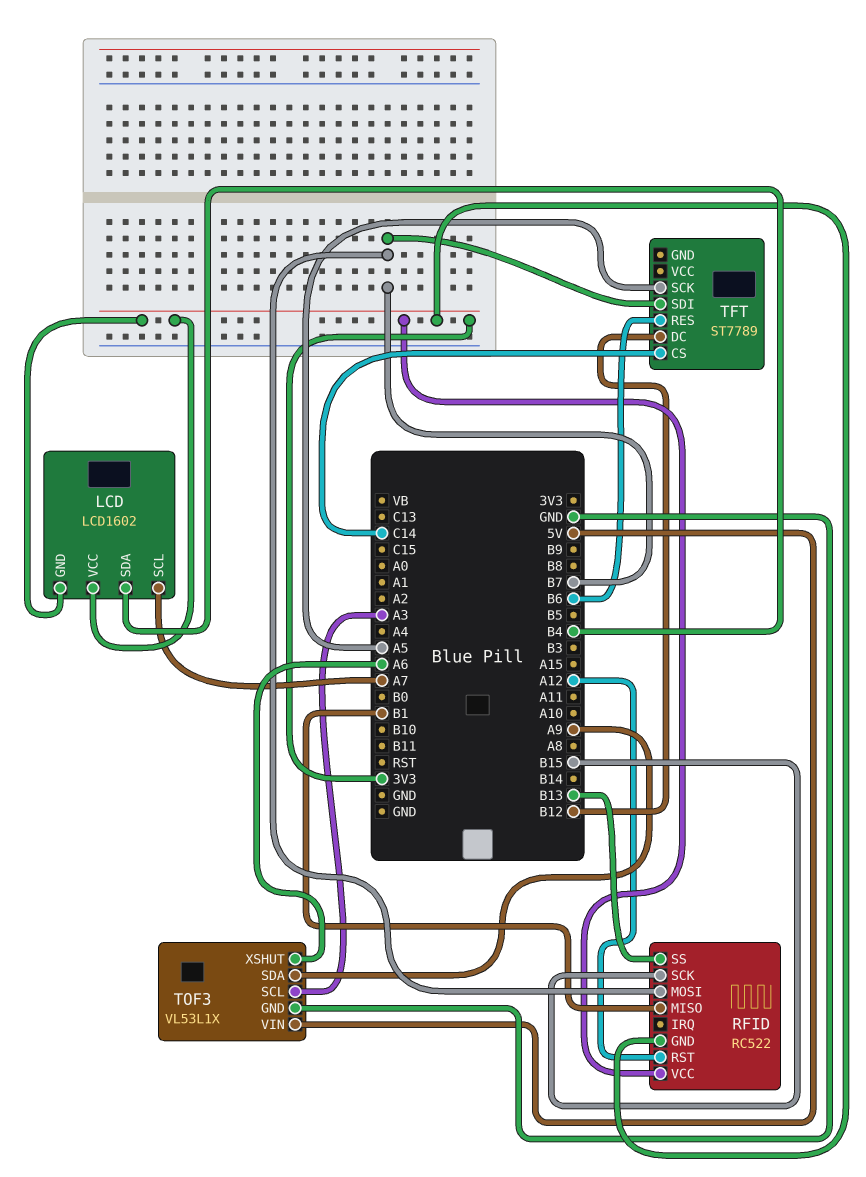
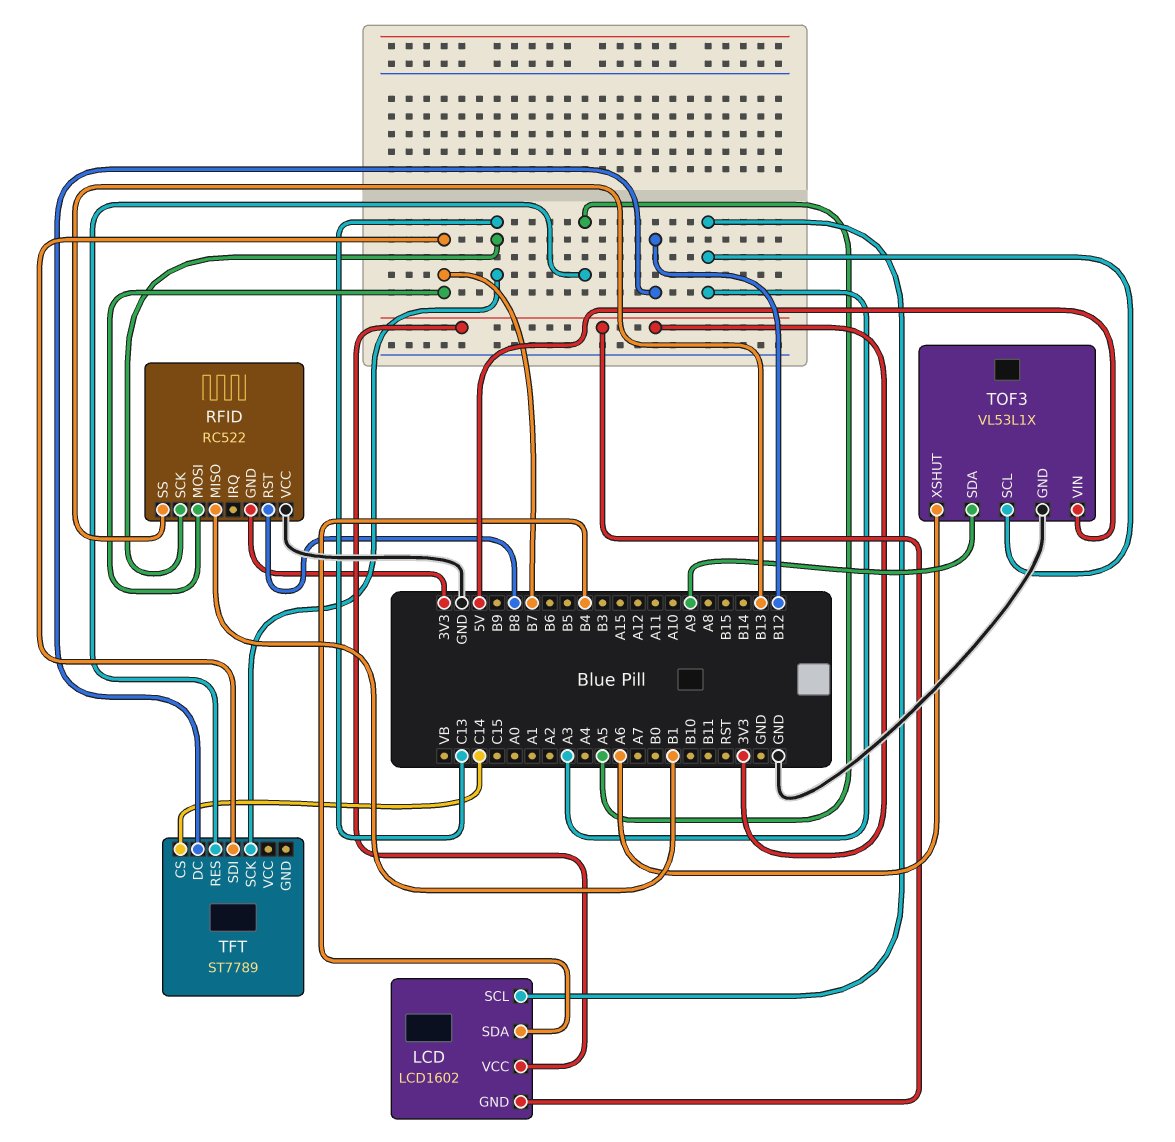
LCD pin SCL: A7 -> A3
RFID pin RST: A12 -> B8
RFID pin SCK: B15 -> C13
RFID pin VCC: 3V3 -> GND
TFT pin RES: B6 -> A5
TFT pin SCK: A5 -> C13

